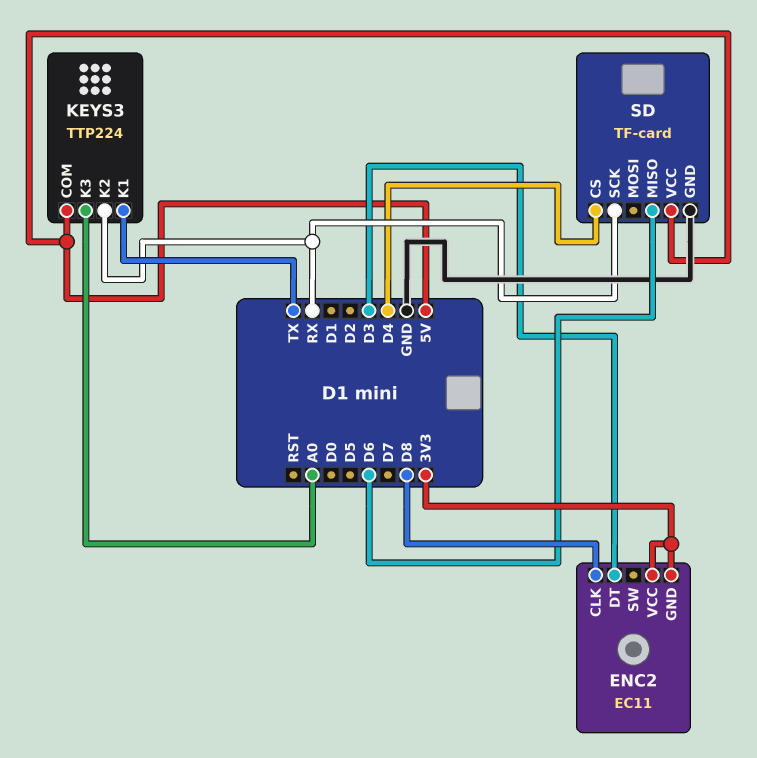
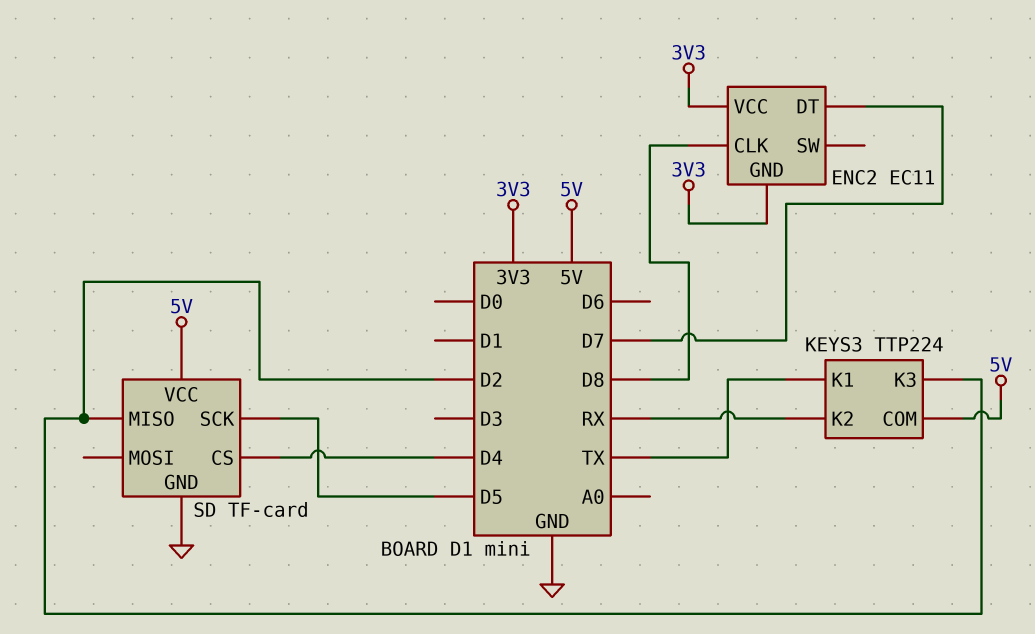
ENC2 pin DT: D3 -> D7
KEYS3 pin K3: A0 -> D2
SD pin MISO: D6 -> D2
SD pin SCK: RX -> D5

